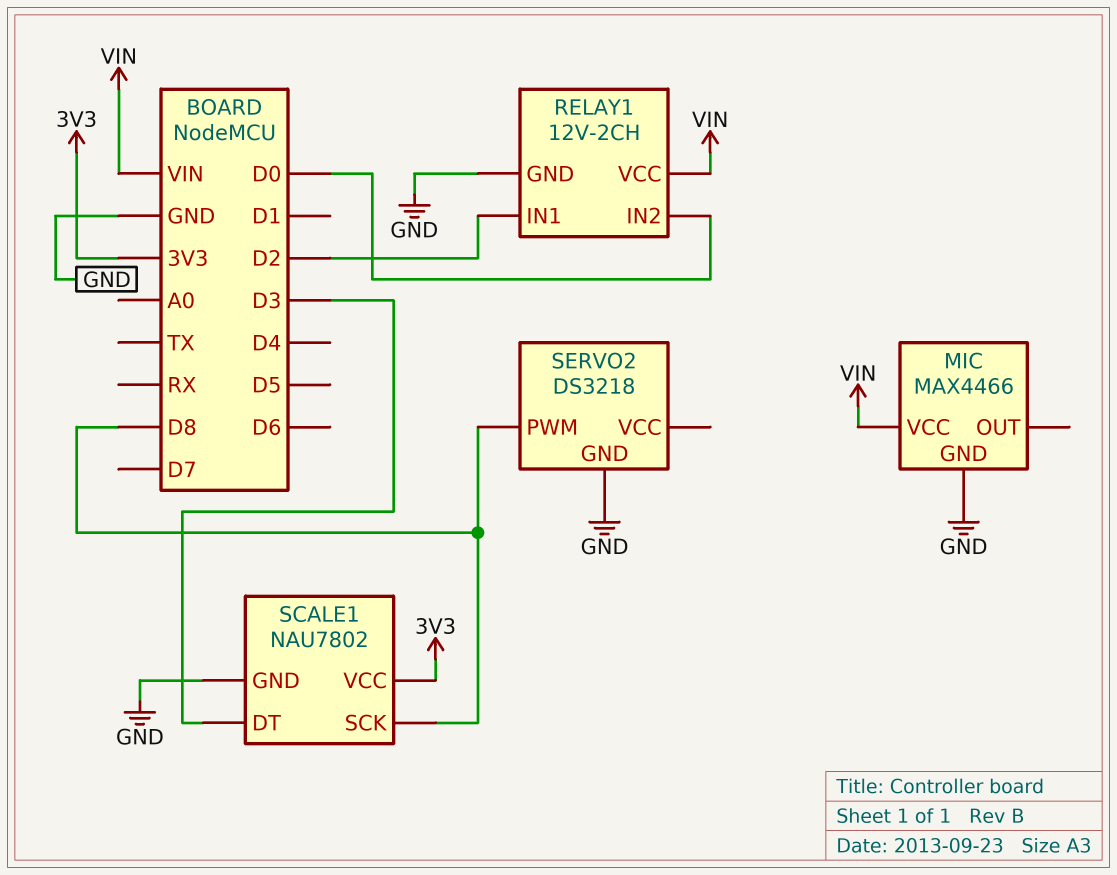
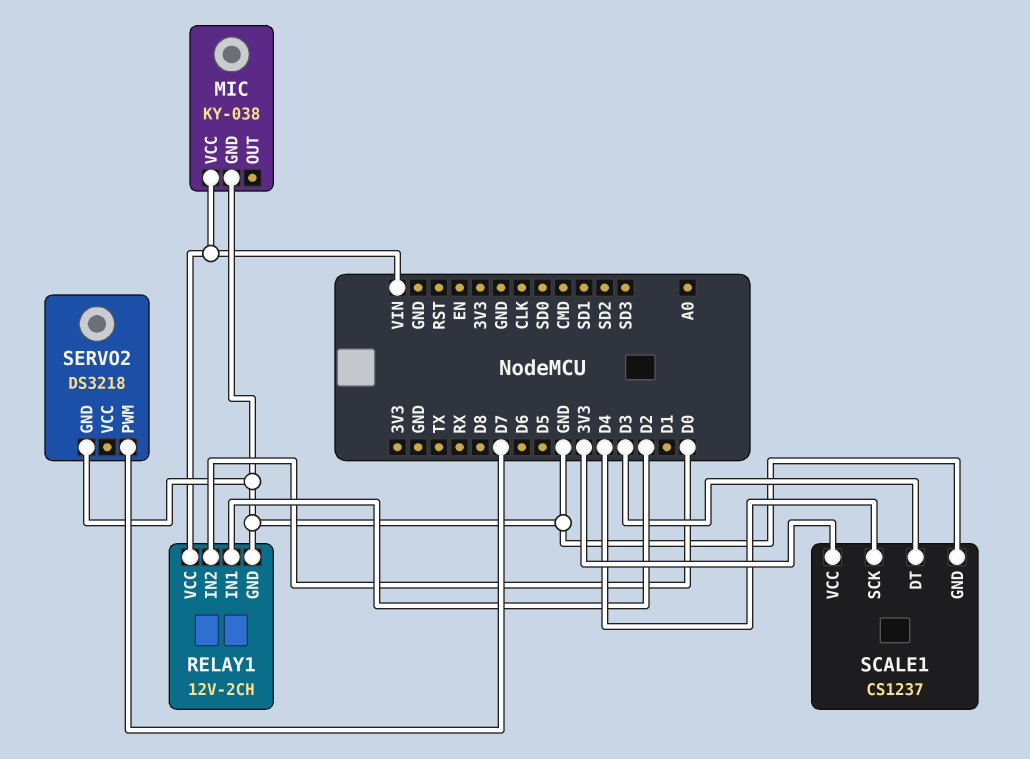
MIC: MAX4466 -> KY-038
SCALE1: NAU7802 -> CS1237
SCALE1 pin SCK: D8 -> D4
SERVO2 pin PWM: D8 -> D7

